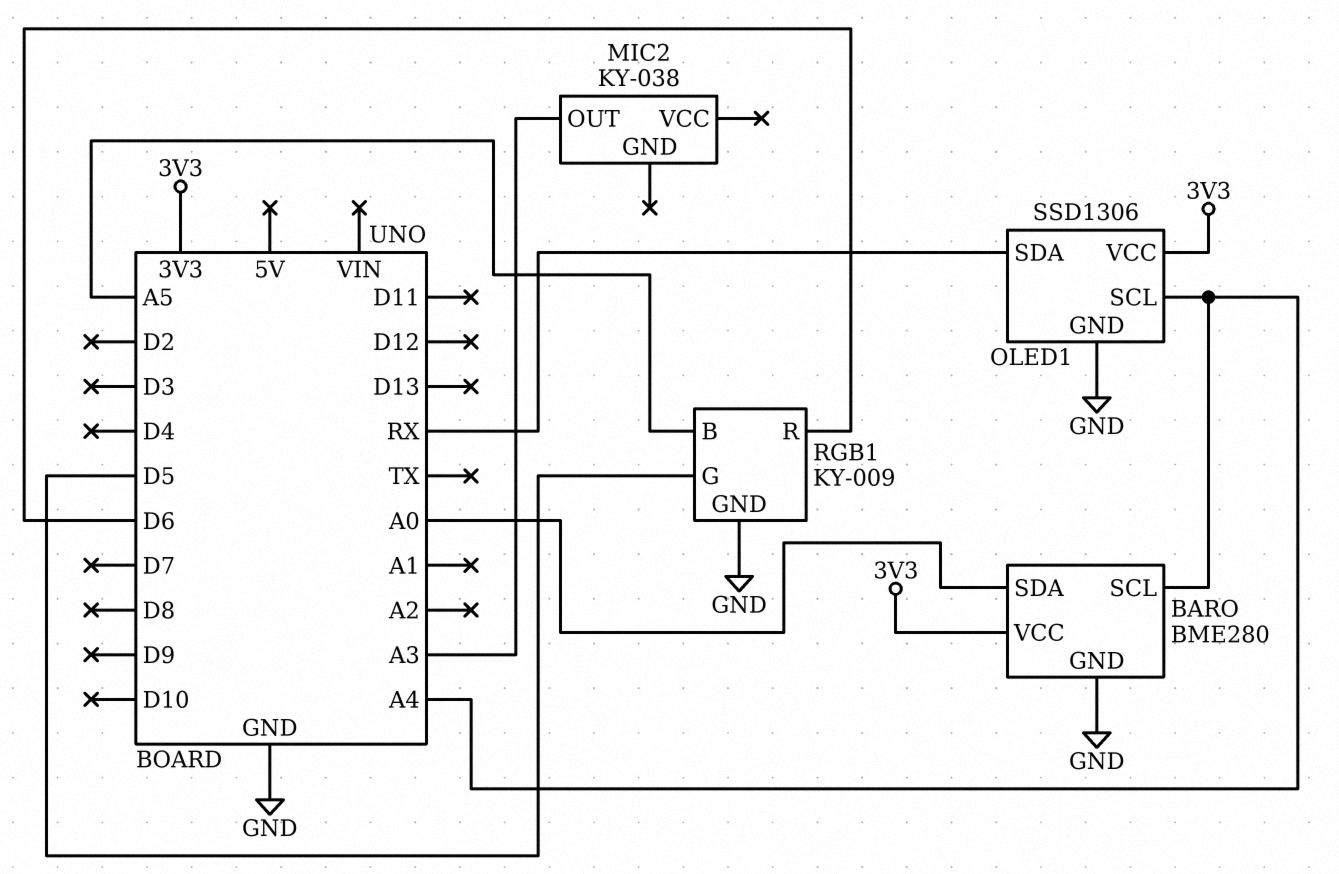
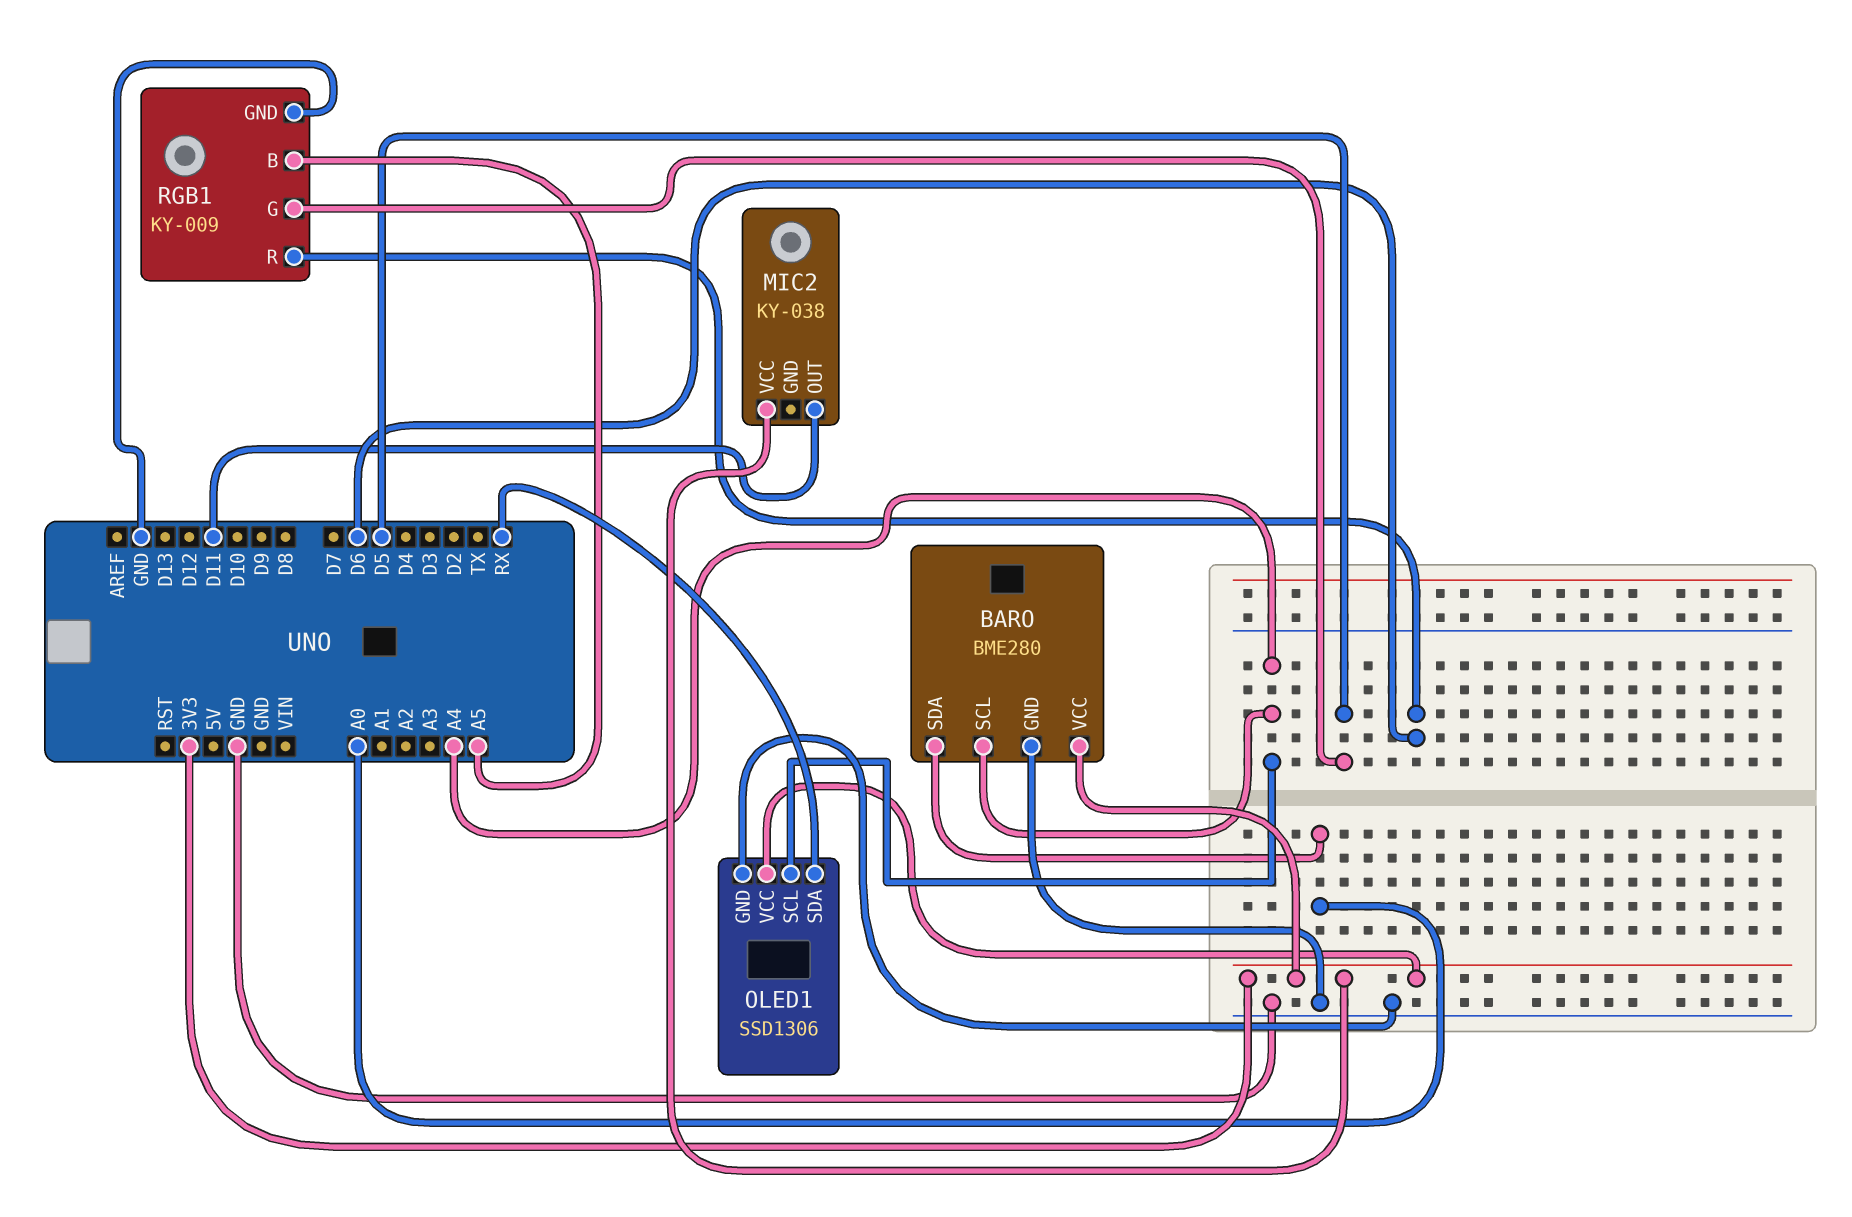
MIC2 pin OUT: A3 -> D11
MIC2 pin VCC: none -> 3V3

